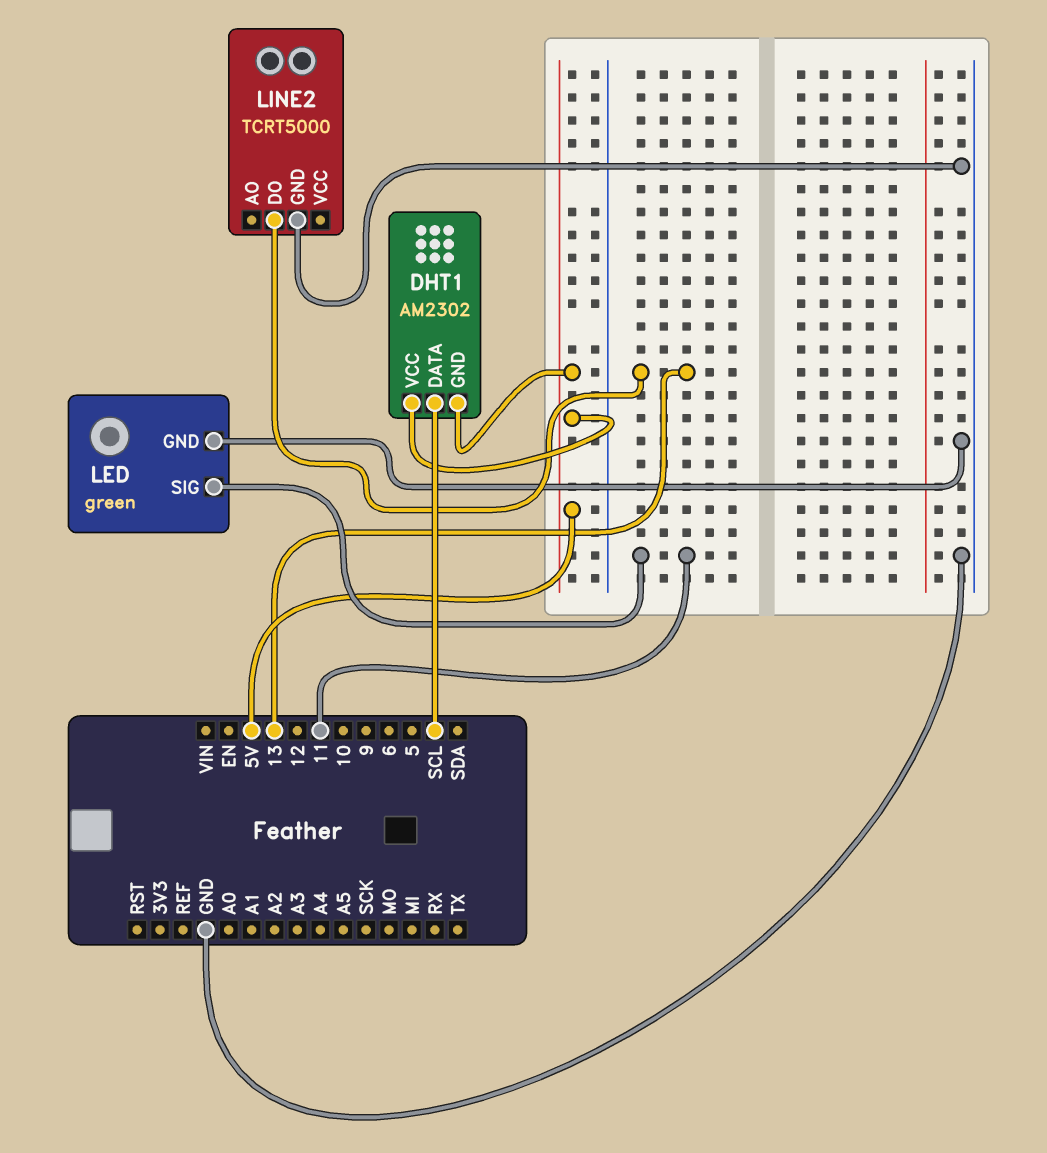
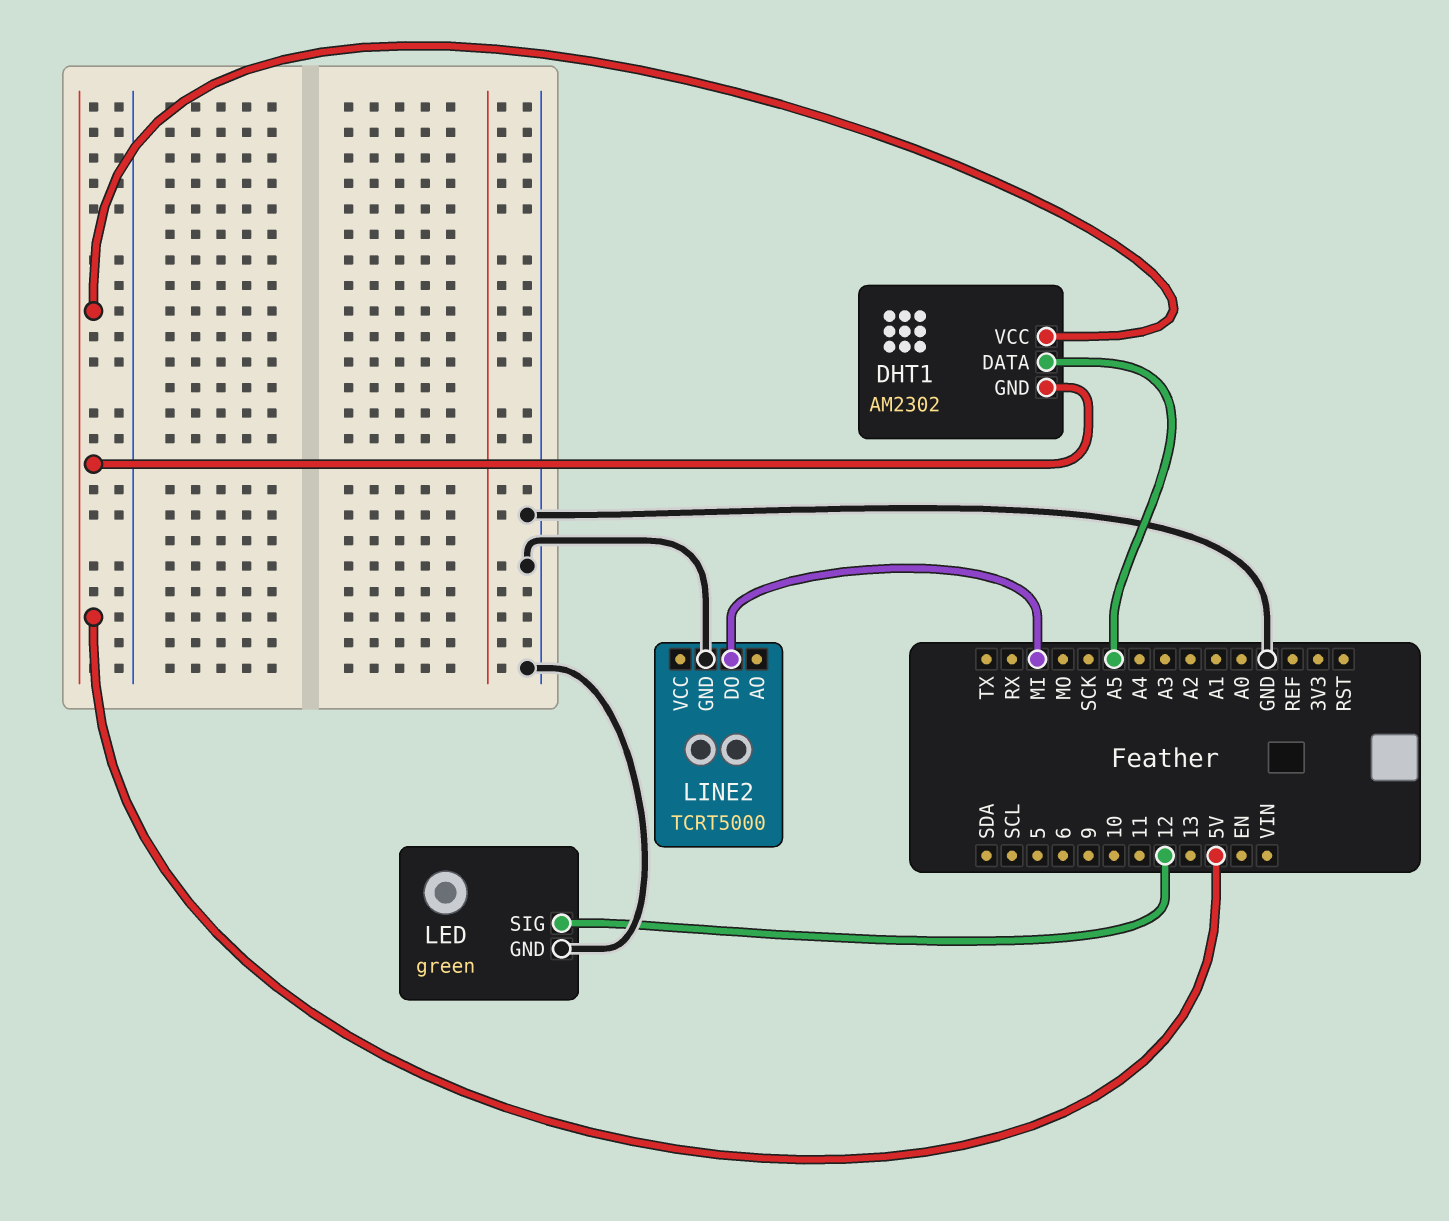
DHT1 pin DATA: SCL -> A5
LED pin SIG: 11 -> 12
LINE2 pin DO: 13 -> MI

